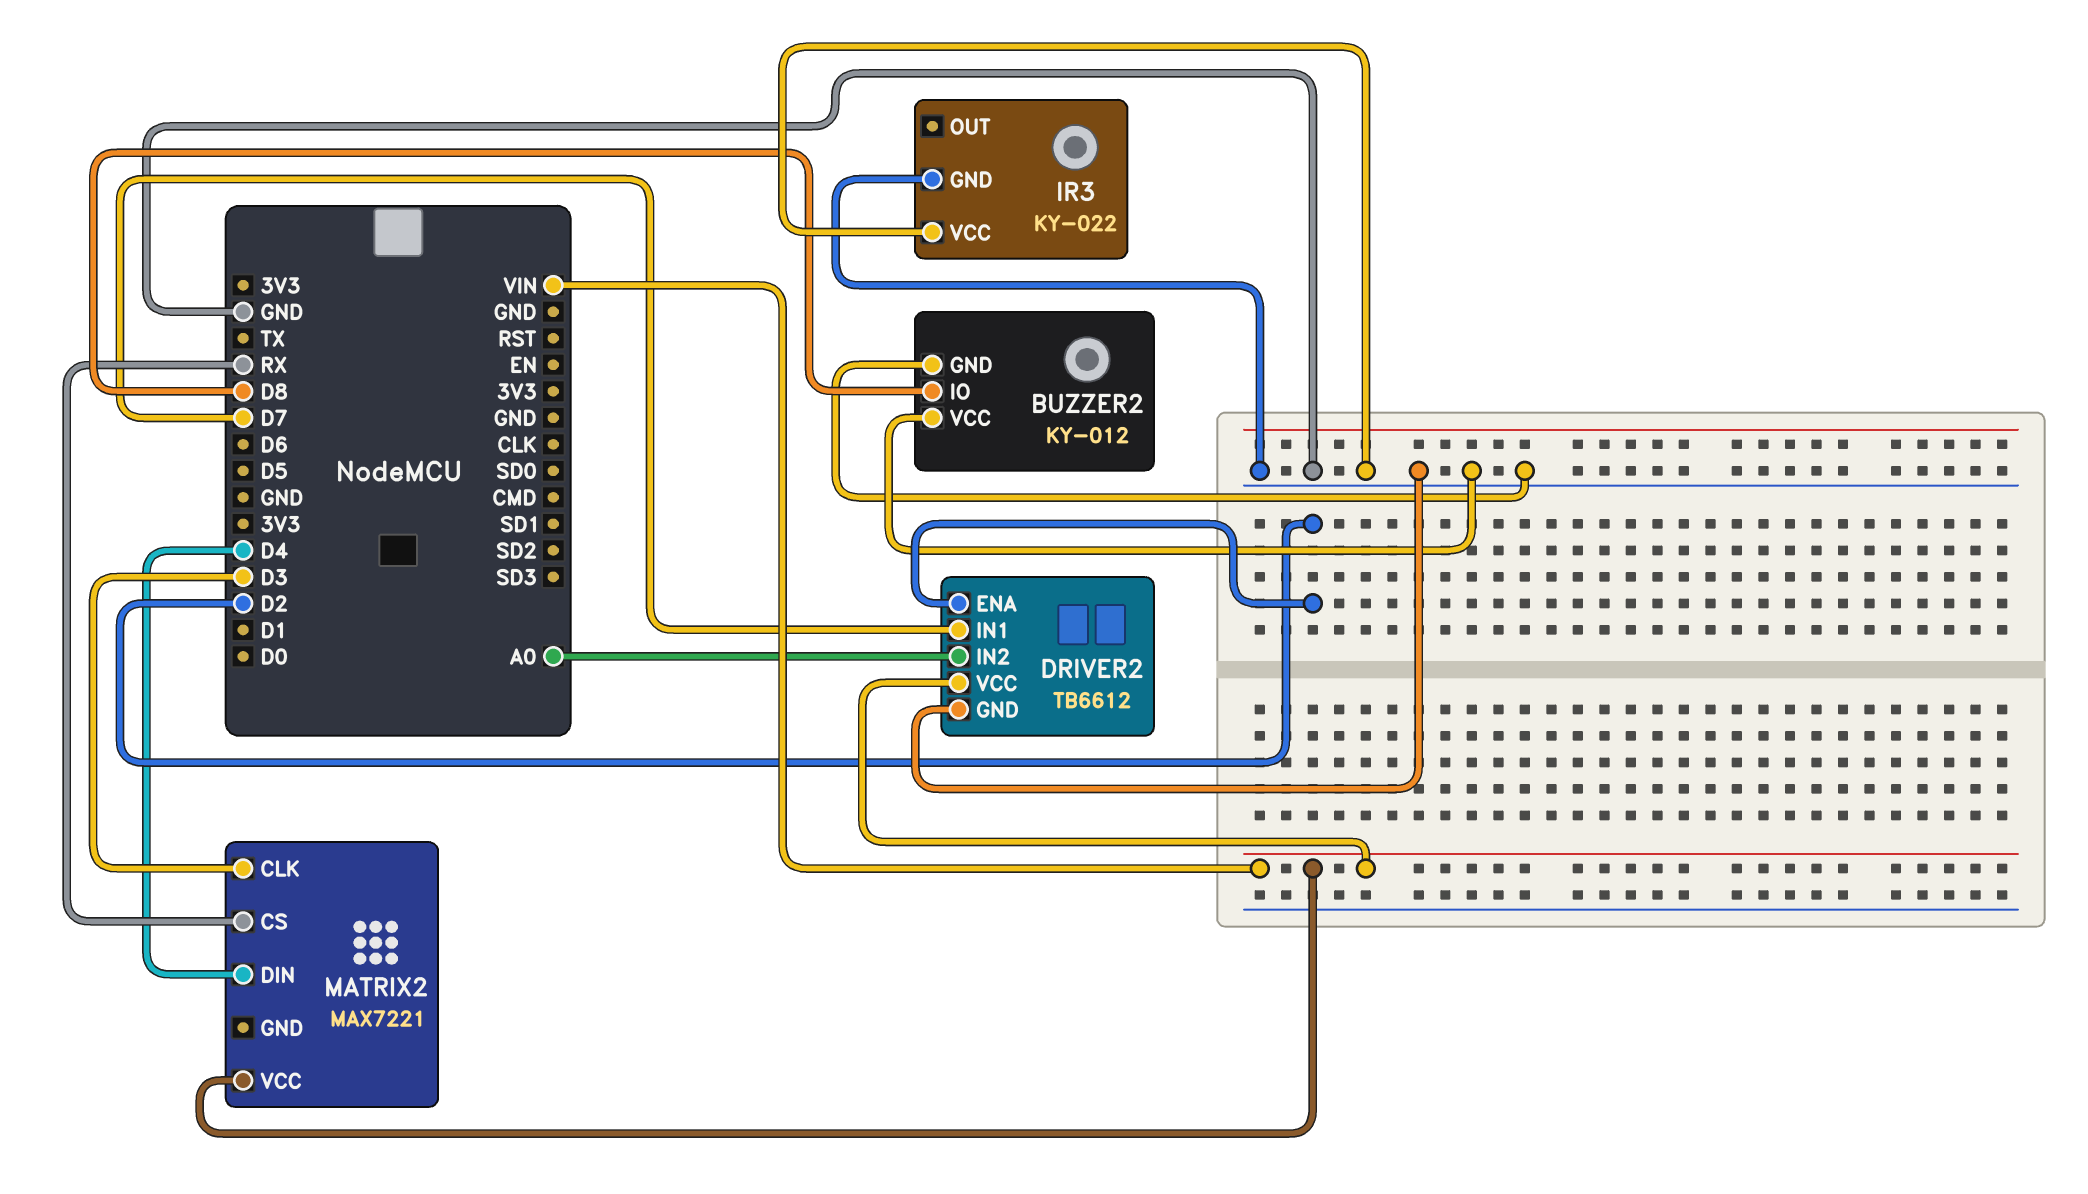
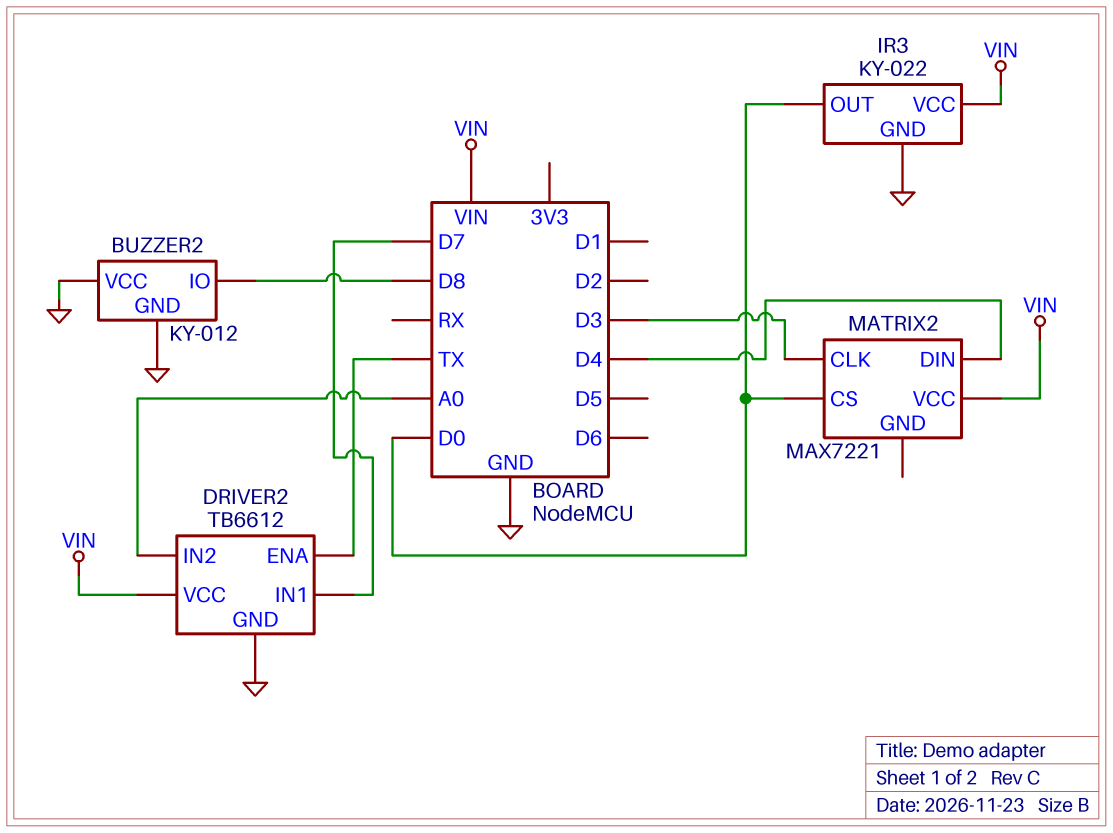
DRIVER2 pin ENA: D2 -> TX
IR3 pin OUT: none -> D0
IR3 pin VCC: GND -> VIN
MATRIX2 pin CS: RX -> D0

